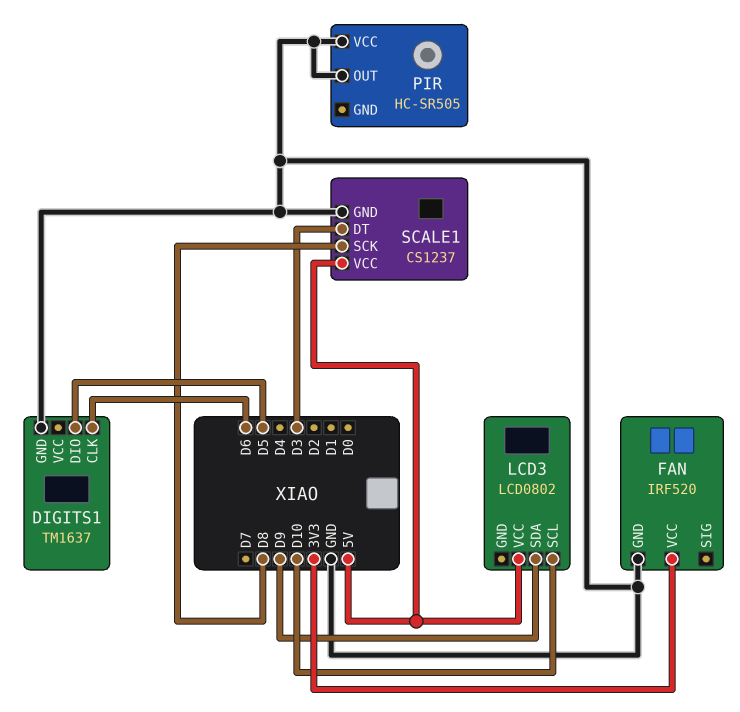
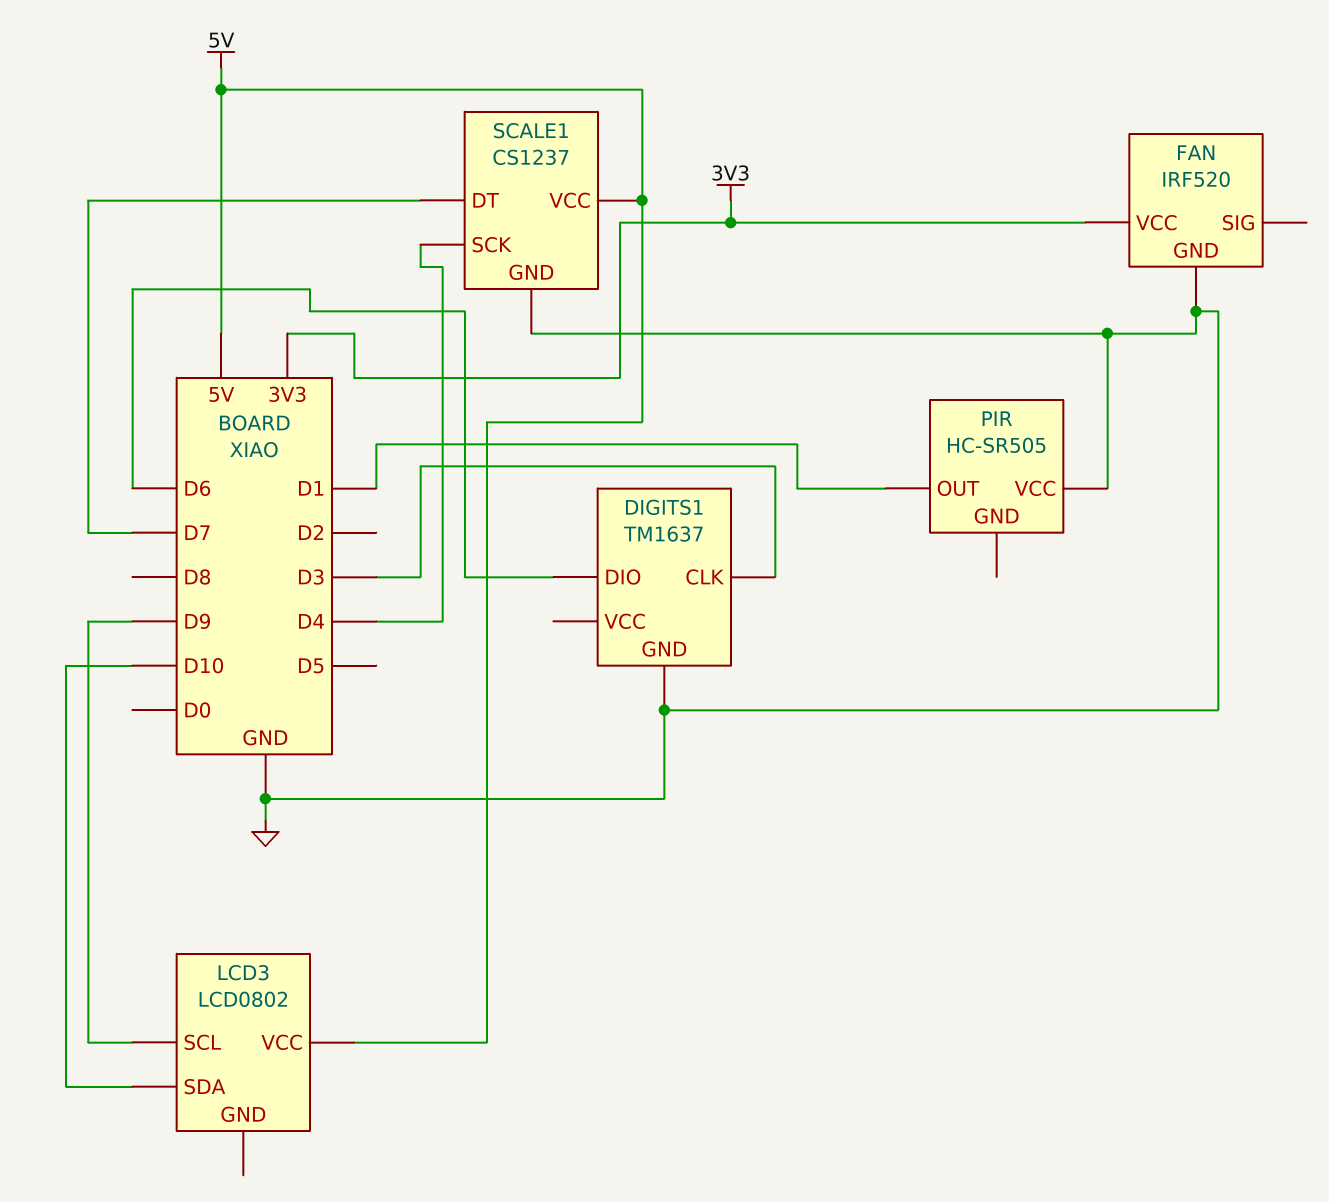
DIGITS1 pin CLK: D6 -> D3
DIGITS1 pin DIO: D5 -> D6
LCD3 pin SCL: D10 -> D9
LCD3 pin SDA: D9 -> D10
PIR pin OUT: GND -> D1
SCALE1 pin DT: D3 -> D7
SCALE1 pin SCK: D8 -> D4

